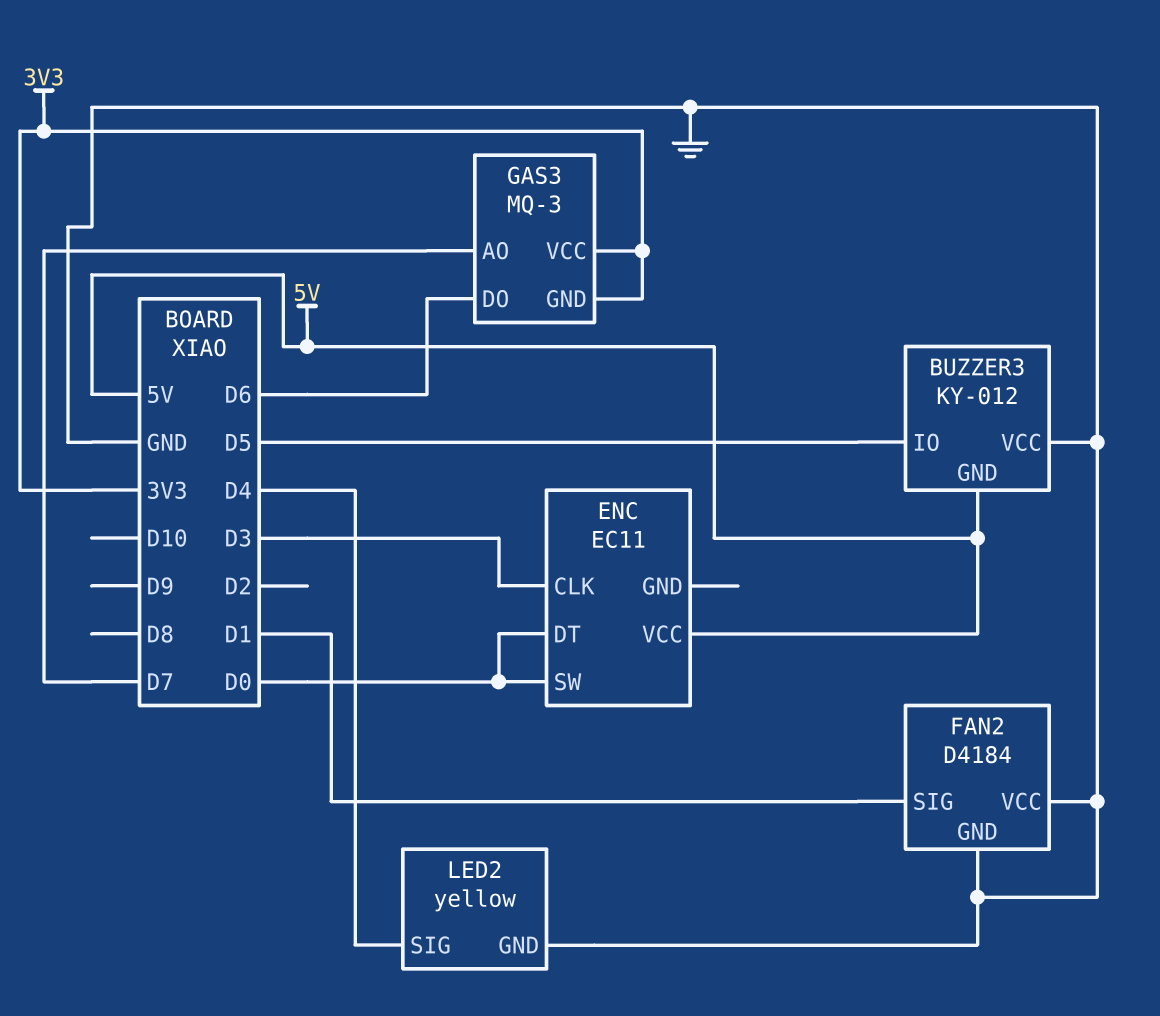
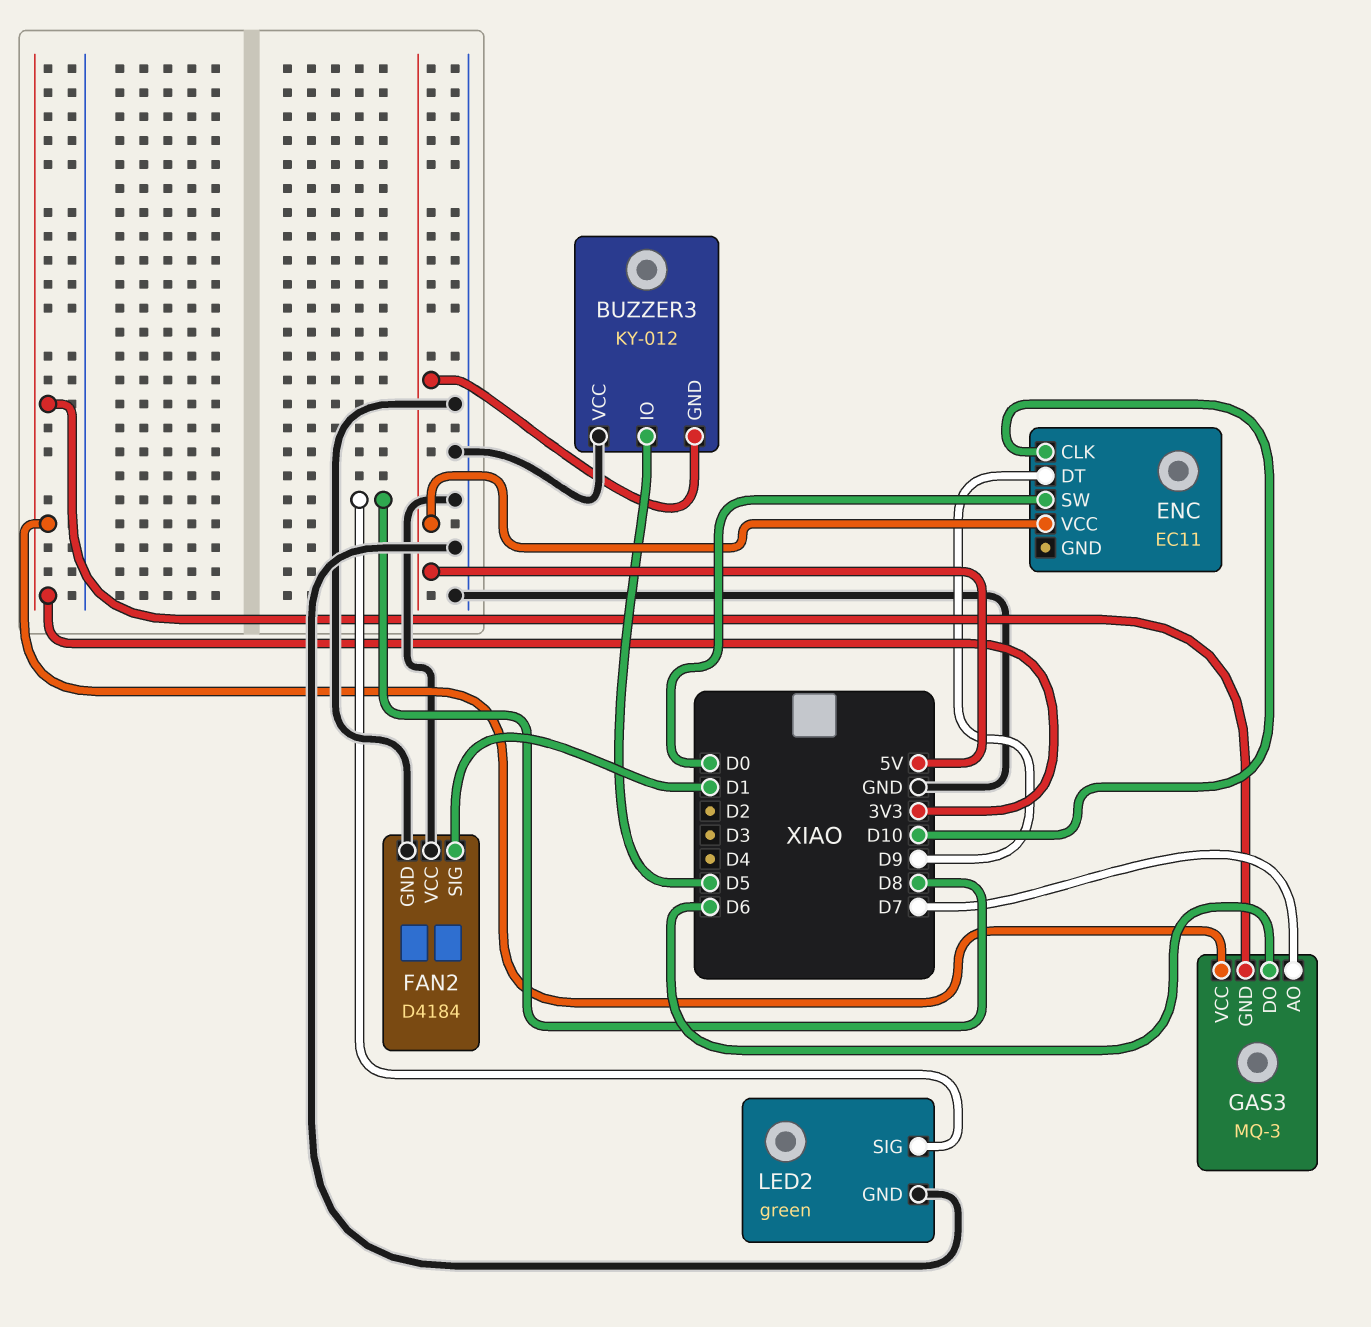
ENC pin CLK: D3 -> D10
ENC pin DT: D0 -> D9
LED2: yellow -> green
LED2 pin SIG: D4 -> D8

